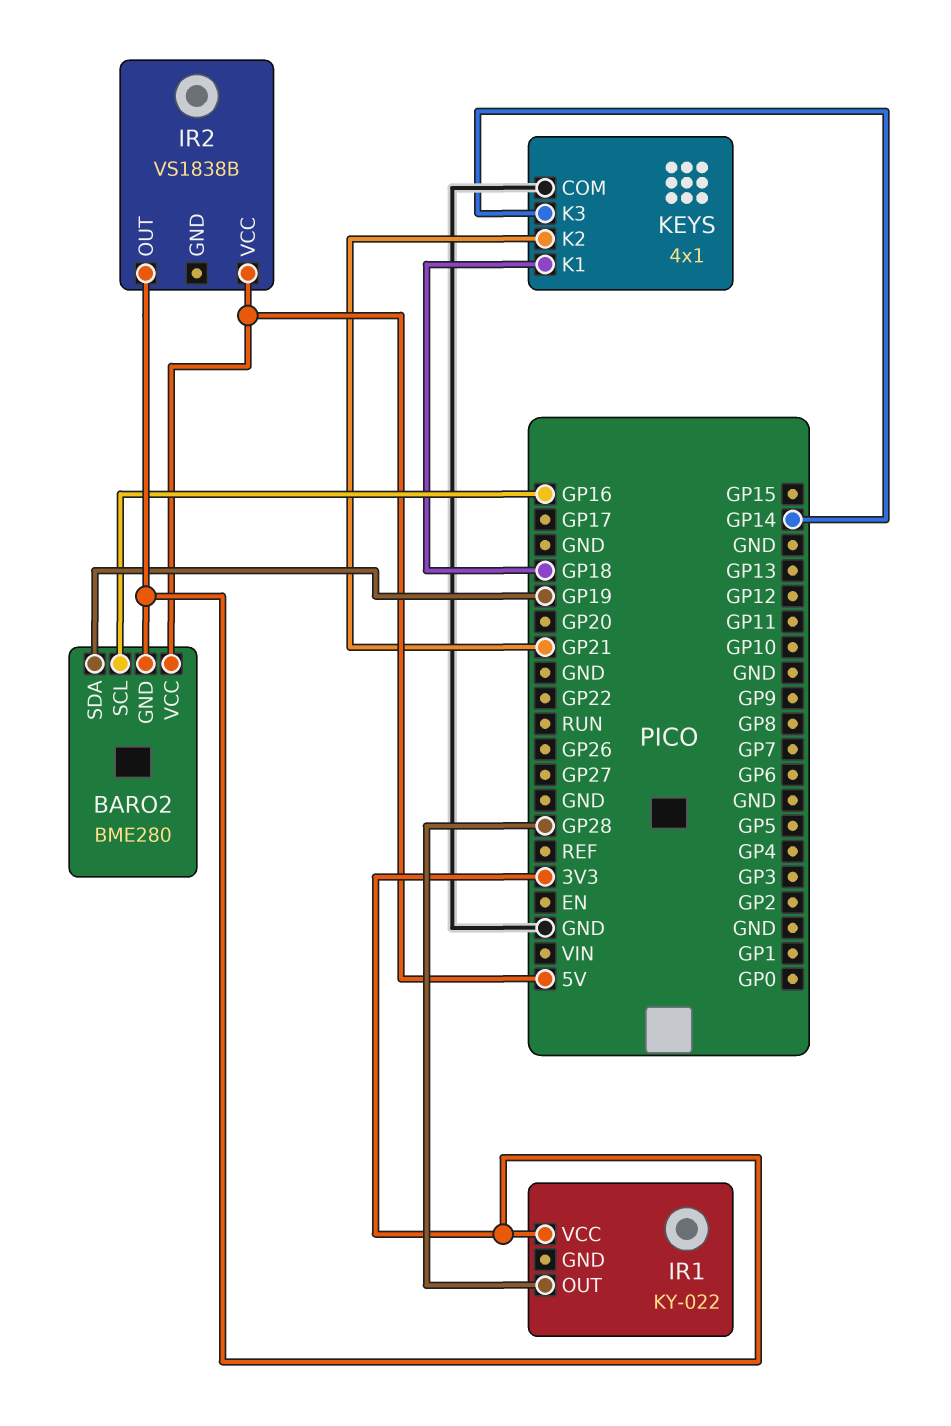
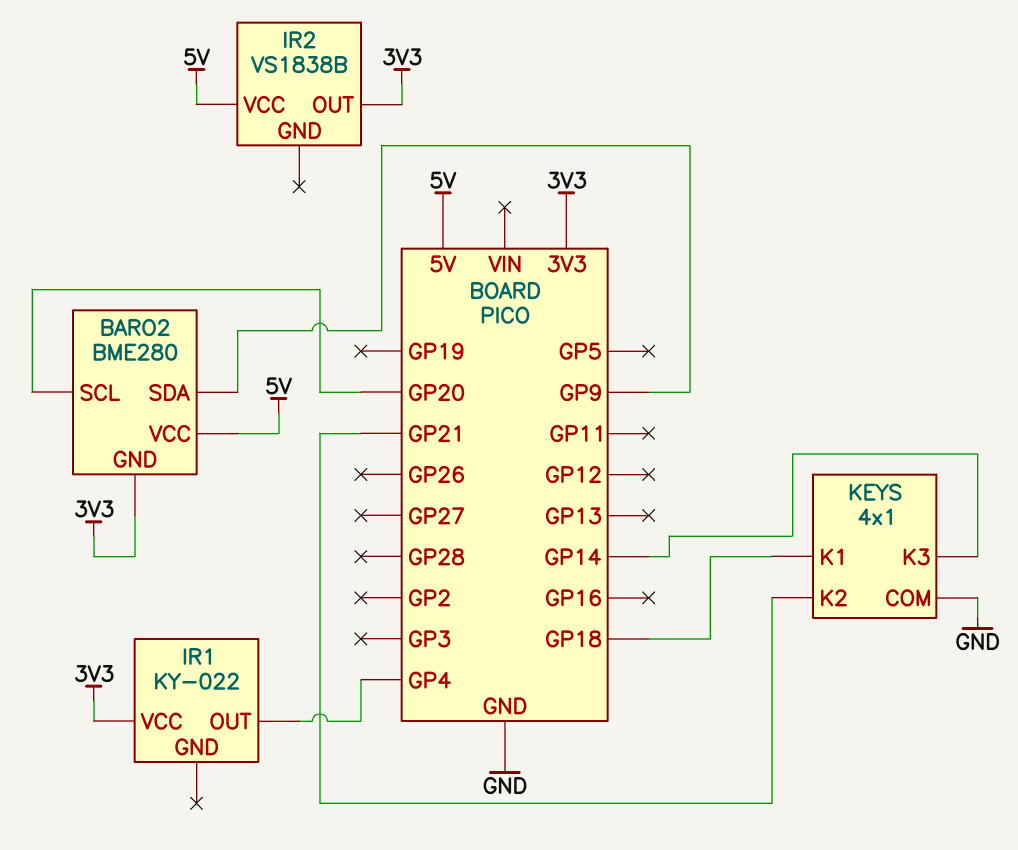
BARO2 pin SCL: GP16 -> GP20
BARO2 pin SDA: GP19 -> GP9
IR1 pin OUT: GP28 -> GP4

